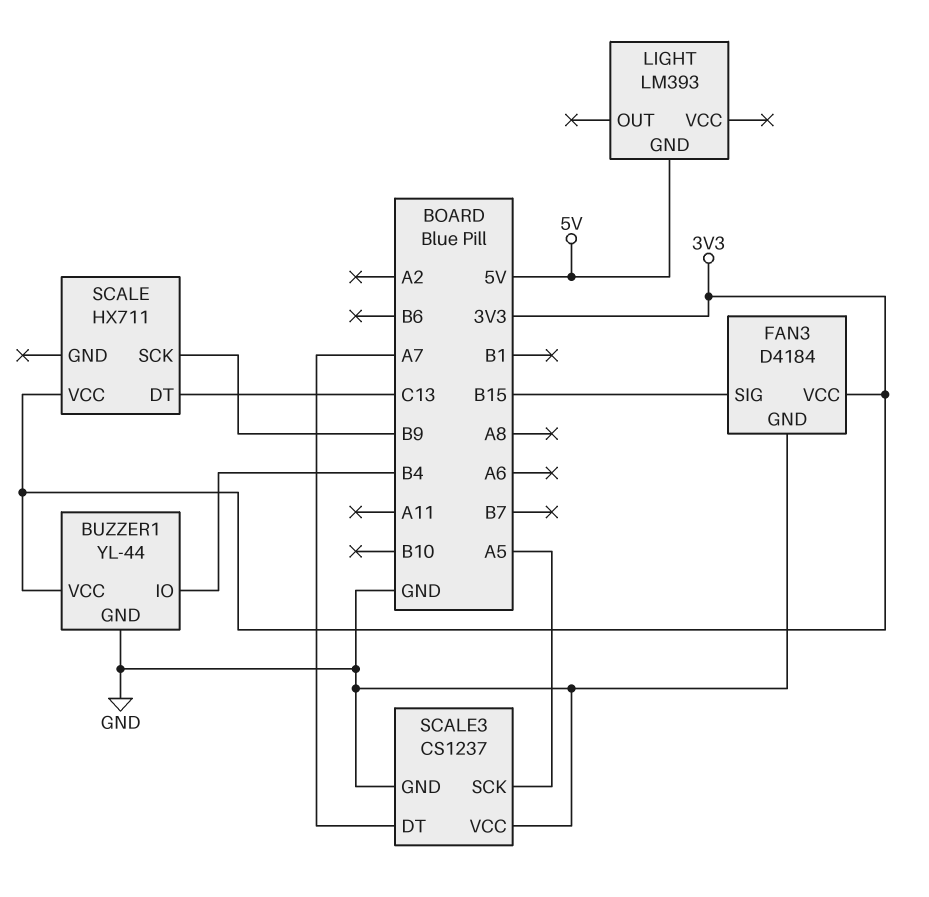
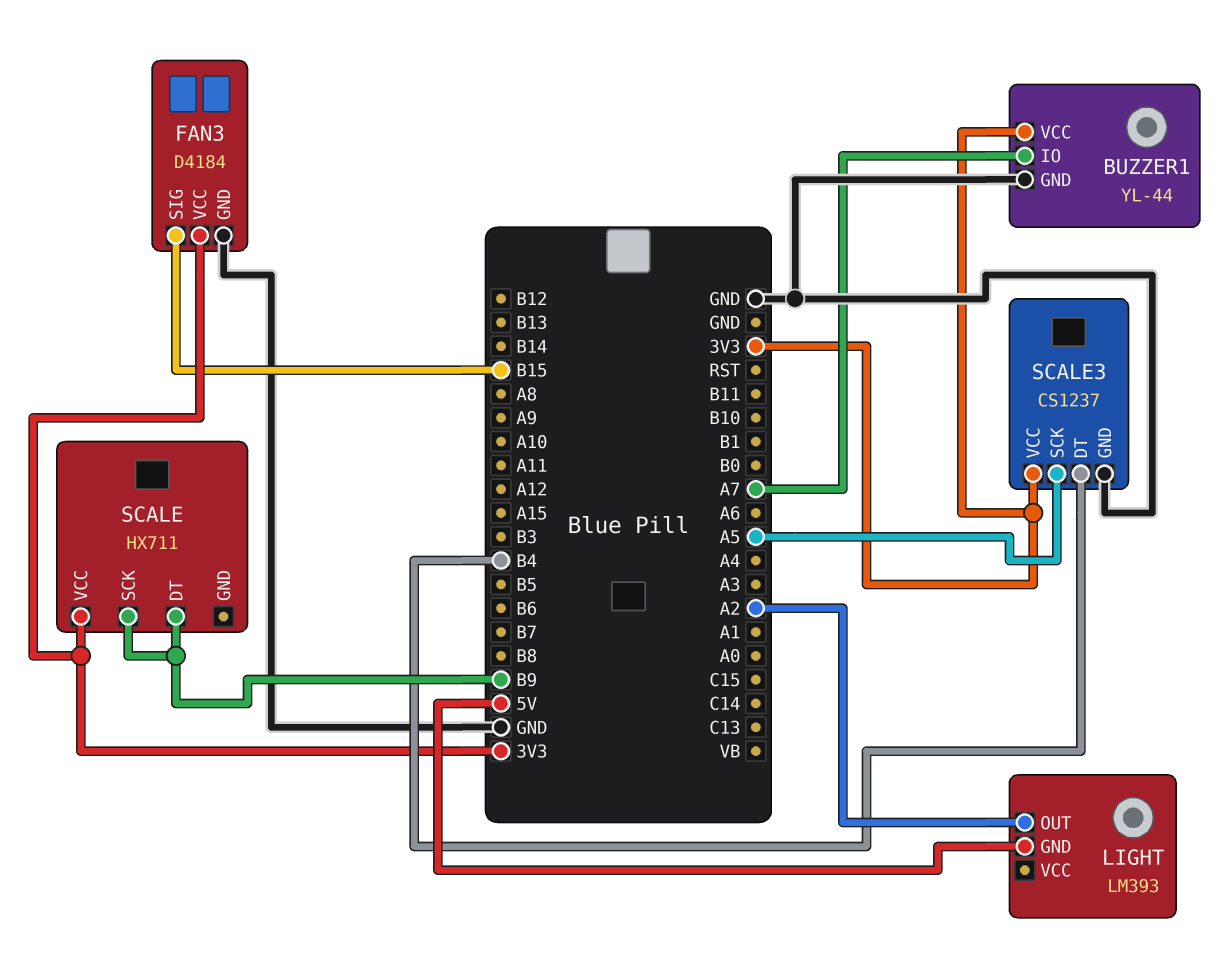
BUZZER1 pin IO: B4 -> A7
LIGHT pin OUT: none -> A2
SCALE pin DT: C13 -> B9
SCALE3 pin DT: A7 -> B4
SCALE3 pin VCC: GND -> 3V3

